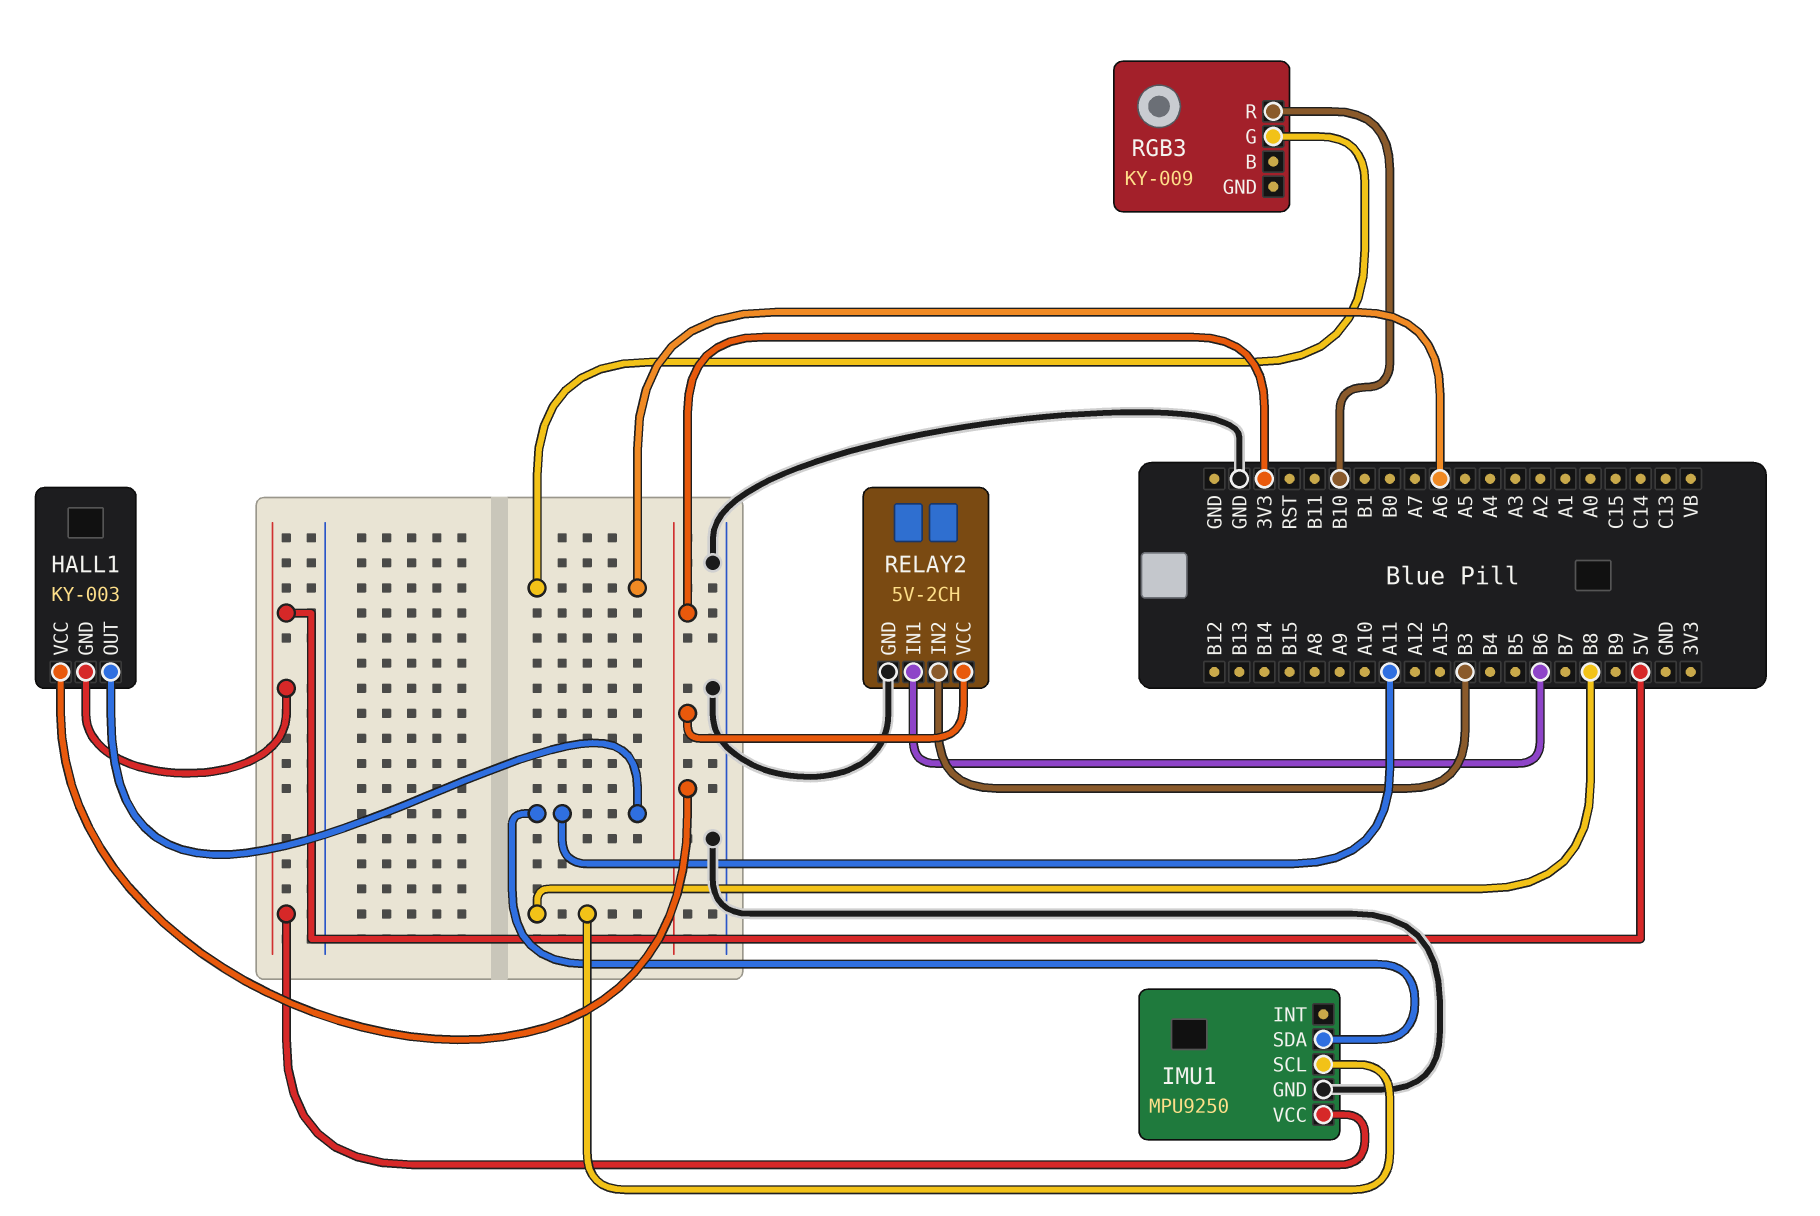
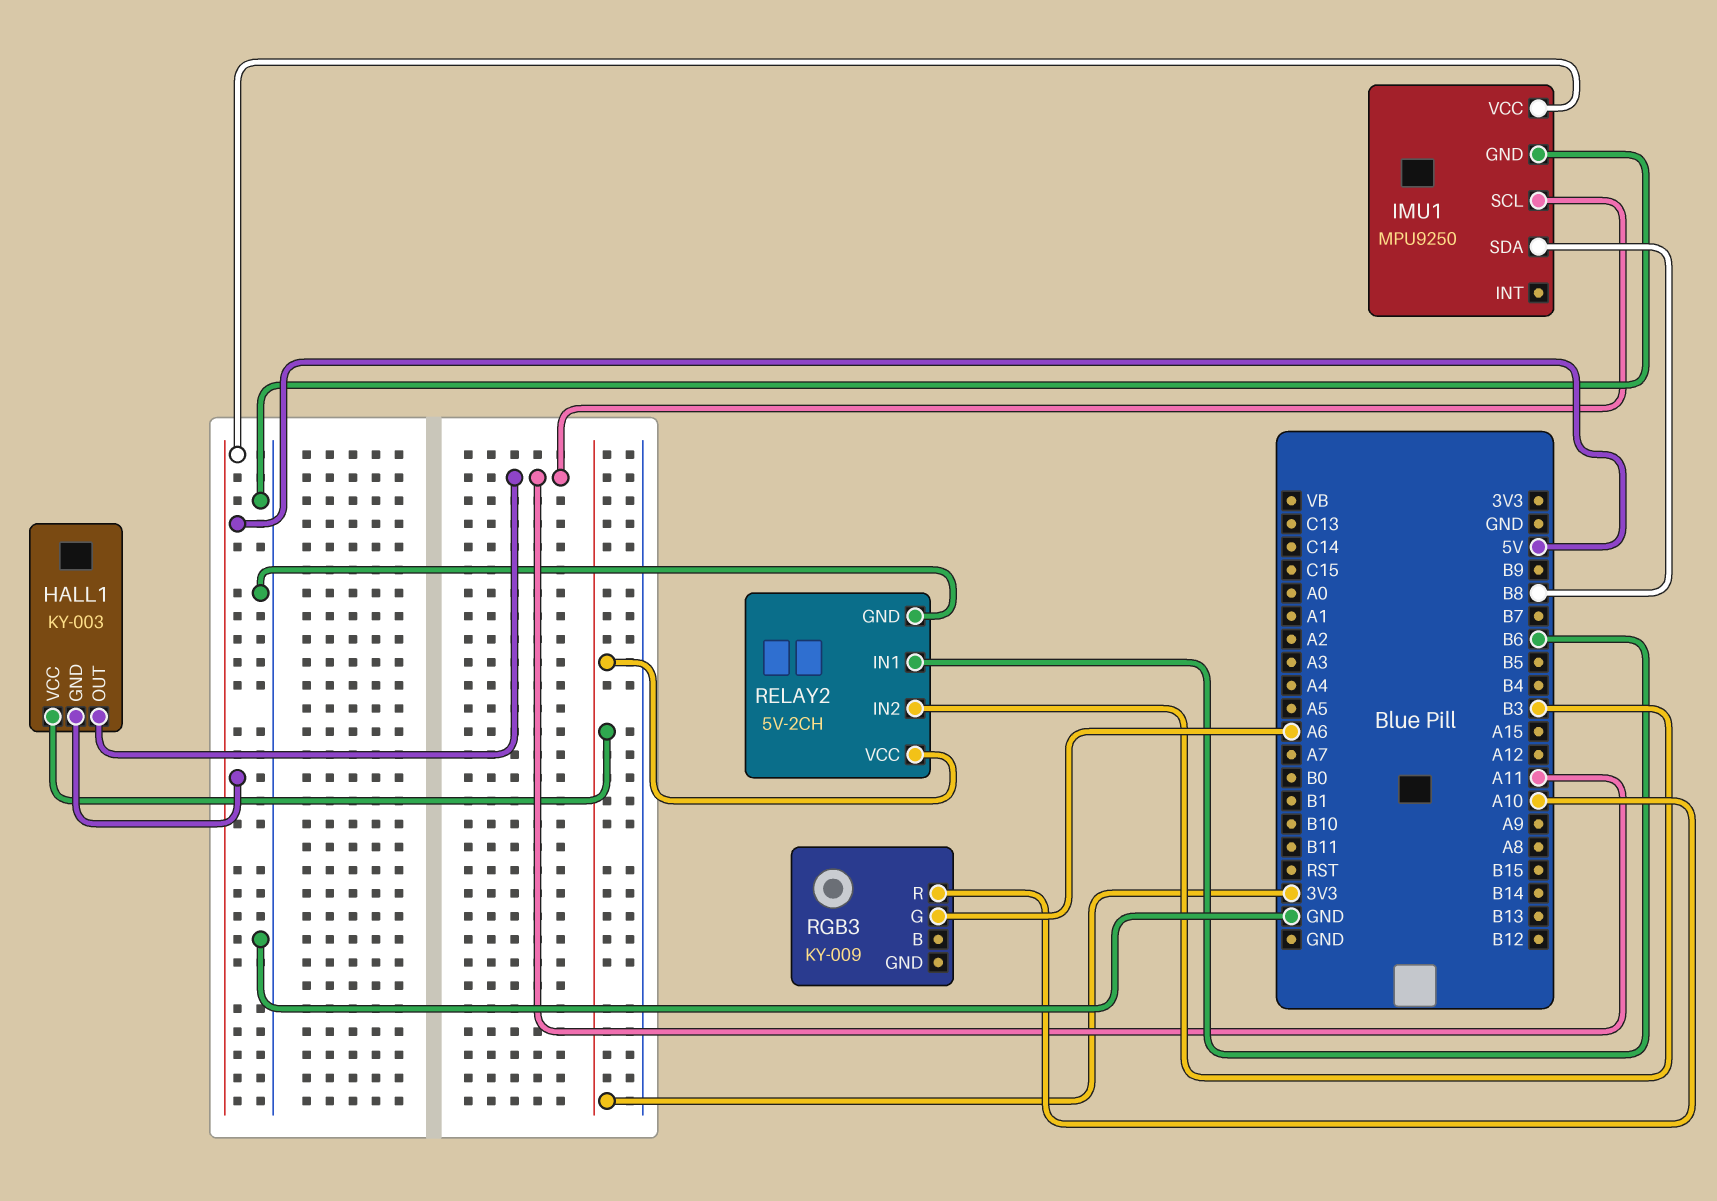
IMU1 pin SCL: B8 -> A11
IMU1 pin SDA: A11 -> B8
RGB3 pin R: B10 -> A10

